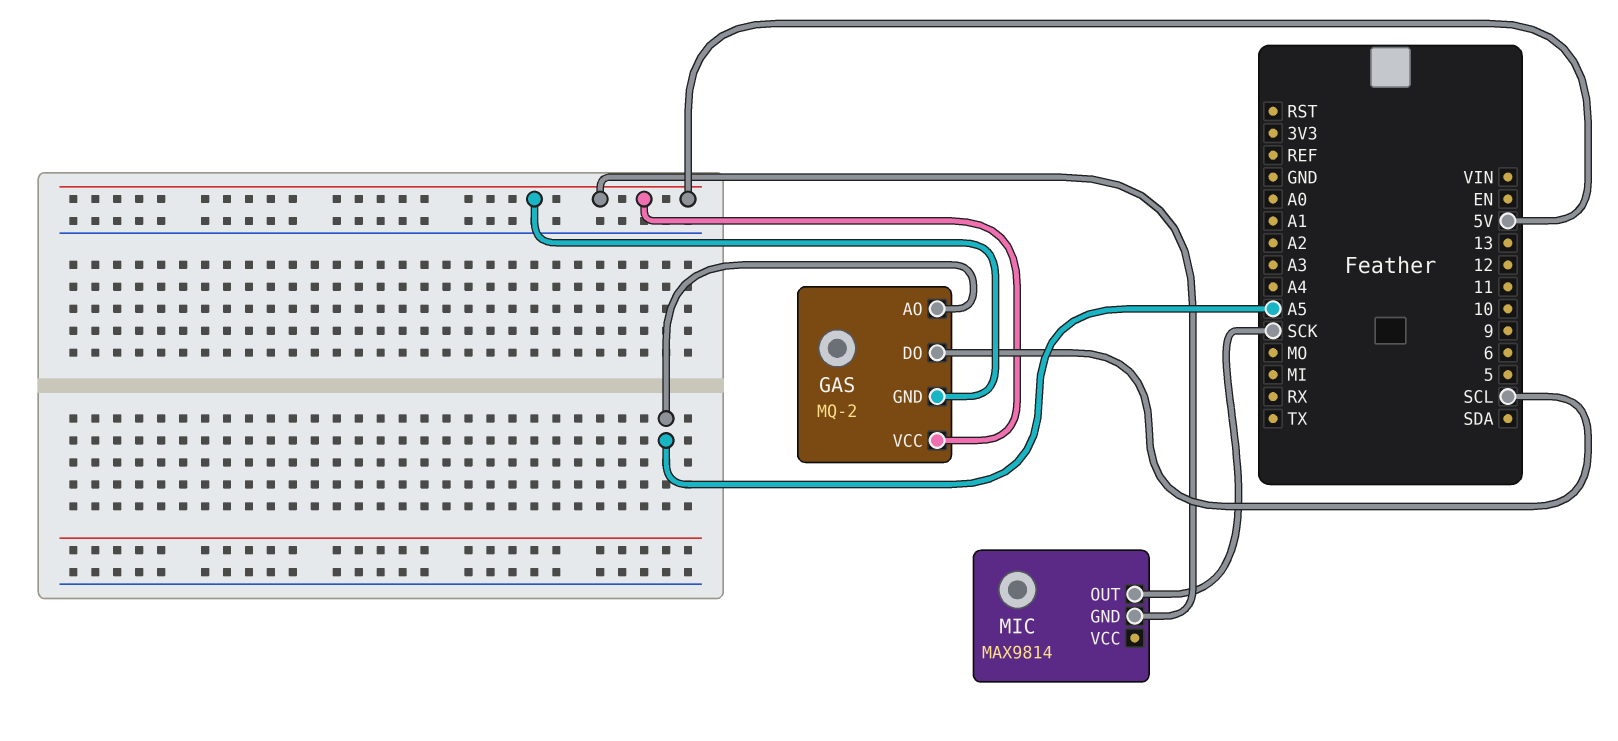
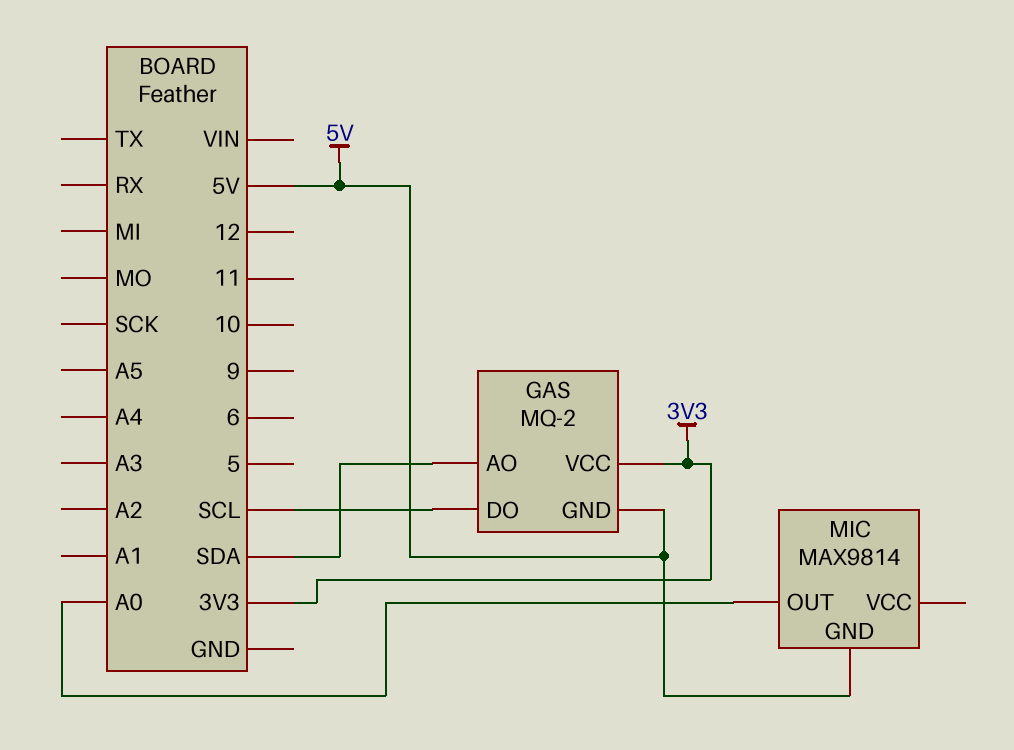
GAS pin AO: A5 -> SDA
GAS pin VCC: 5V -> 3V3
MIC pin OUT: SCK -> A0

